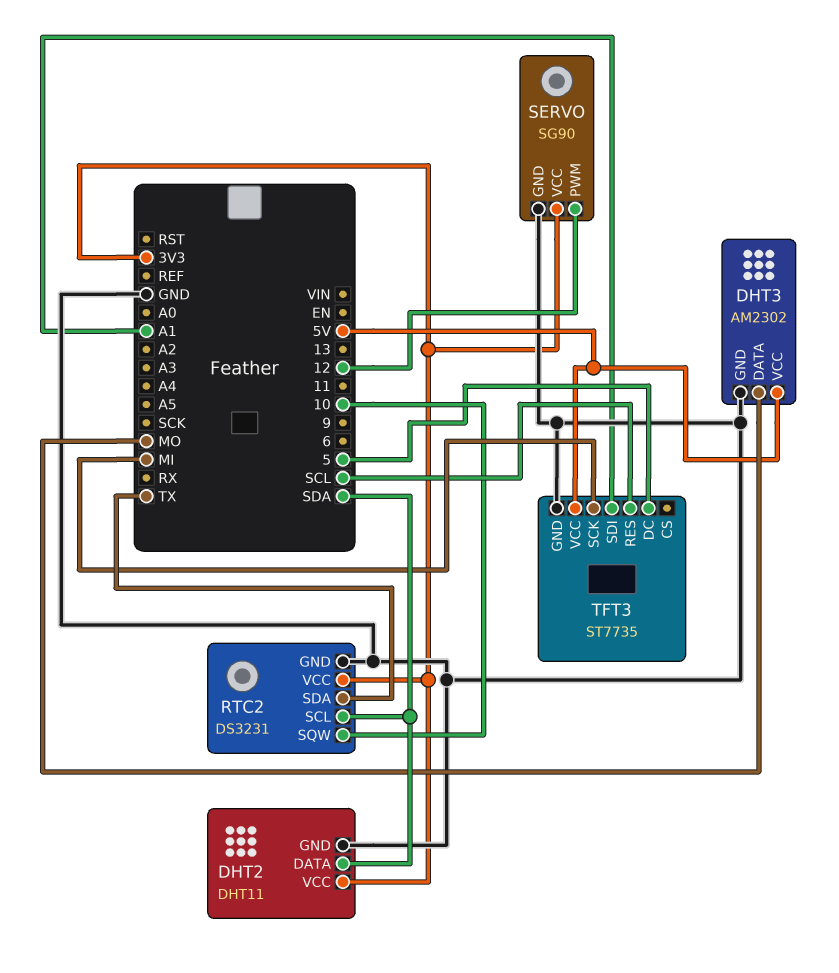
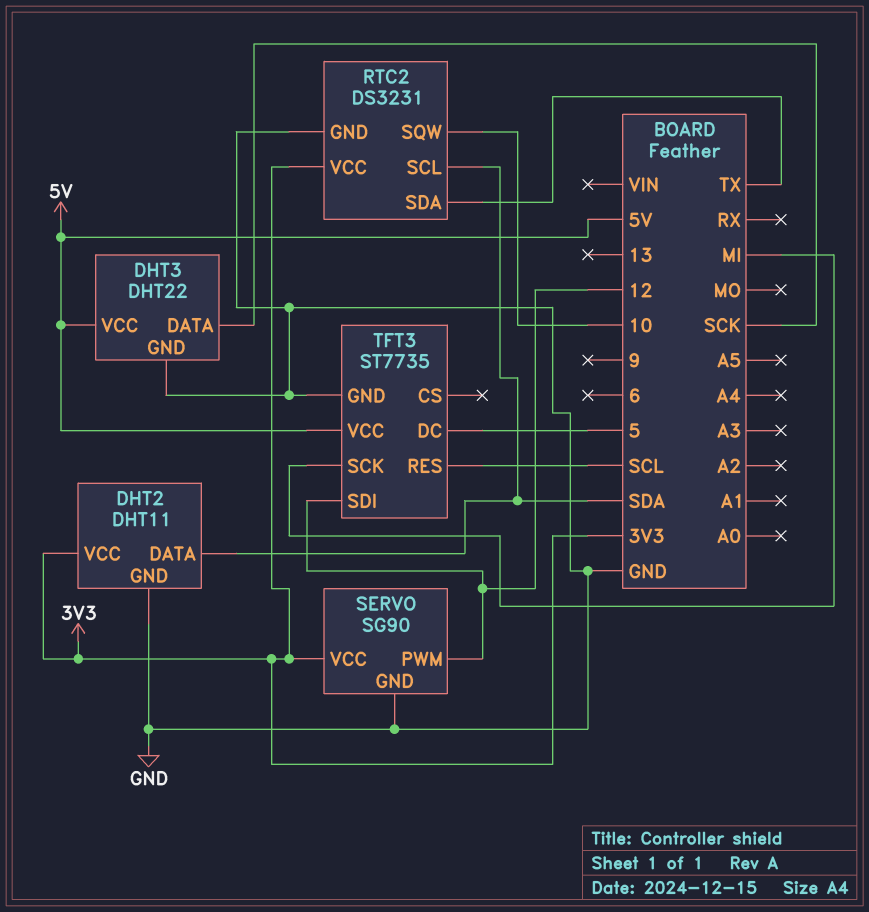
DHT3: AM2302 -> DHT22
DHT3 pin DATA: MO -> SCK
TFT3 pin SDI: A1 -> 12

